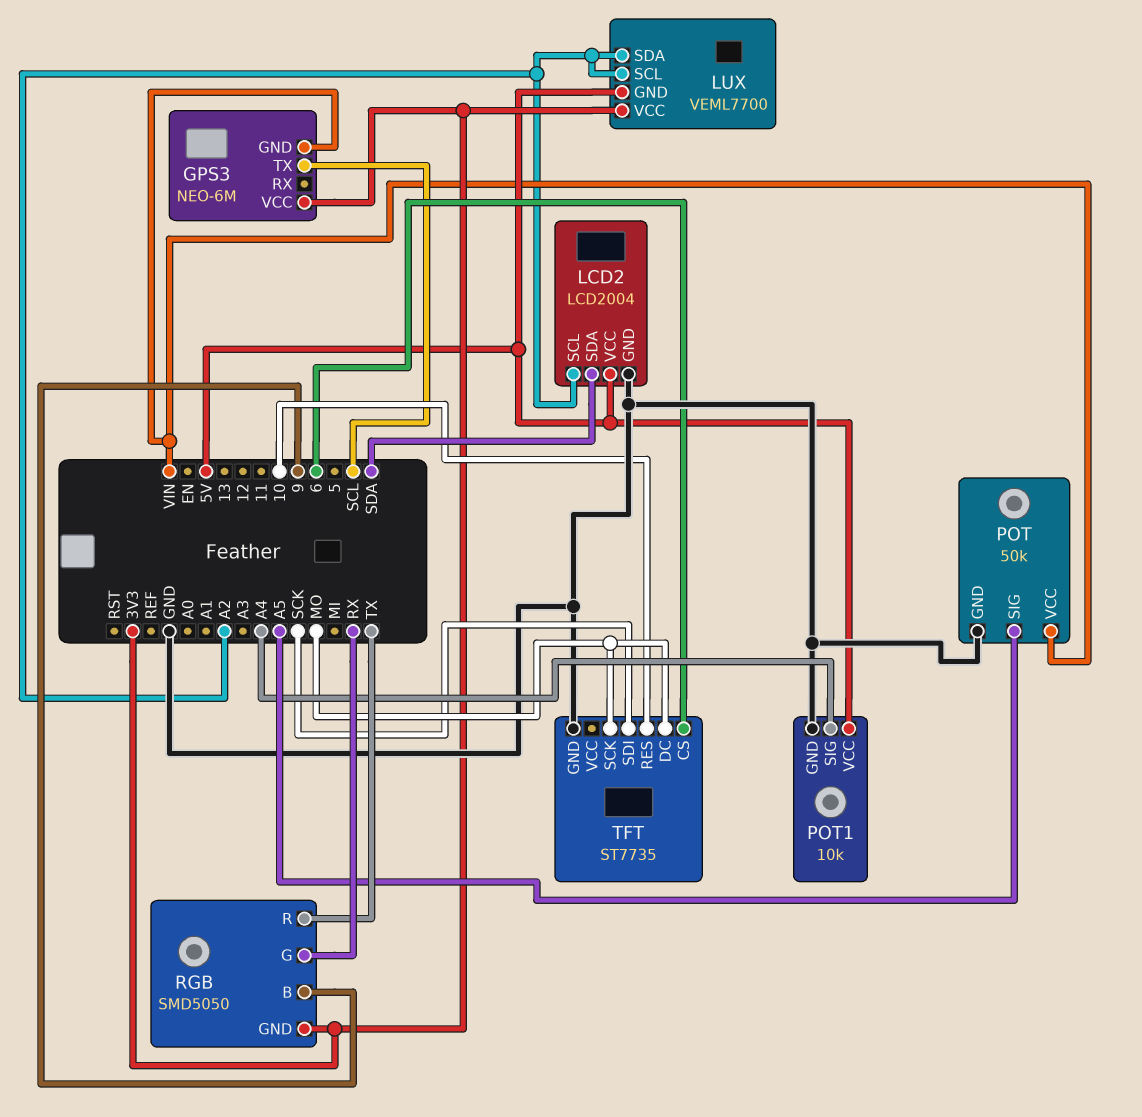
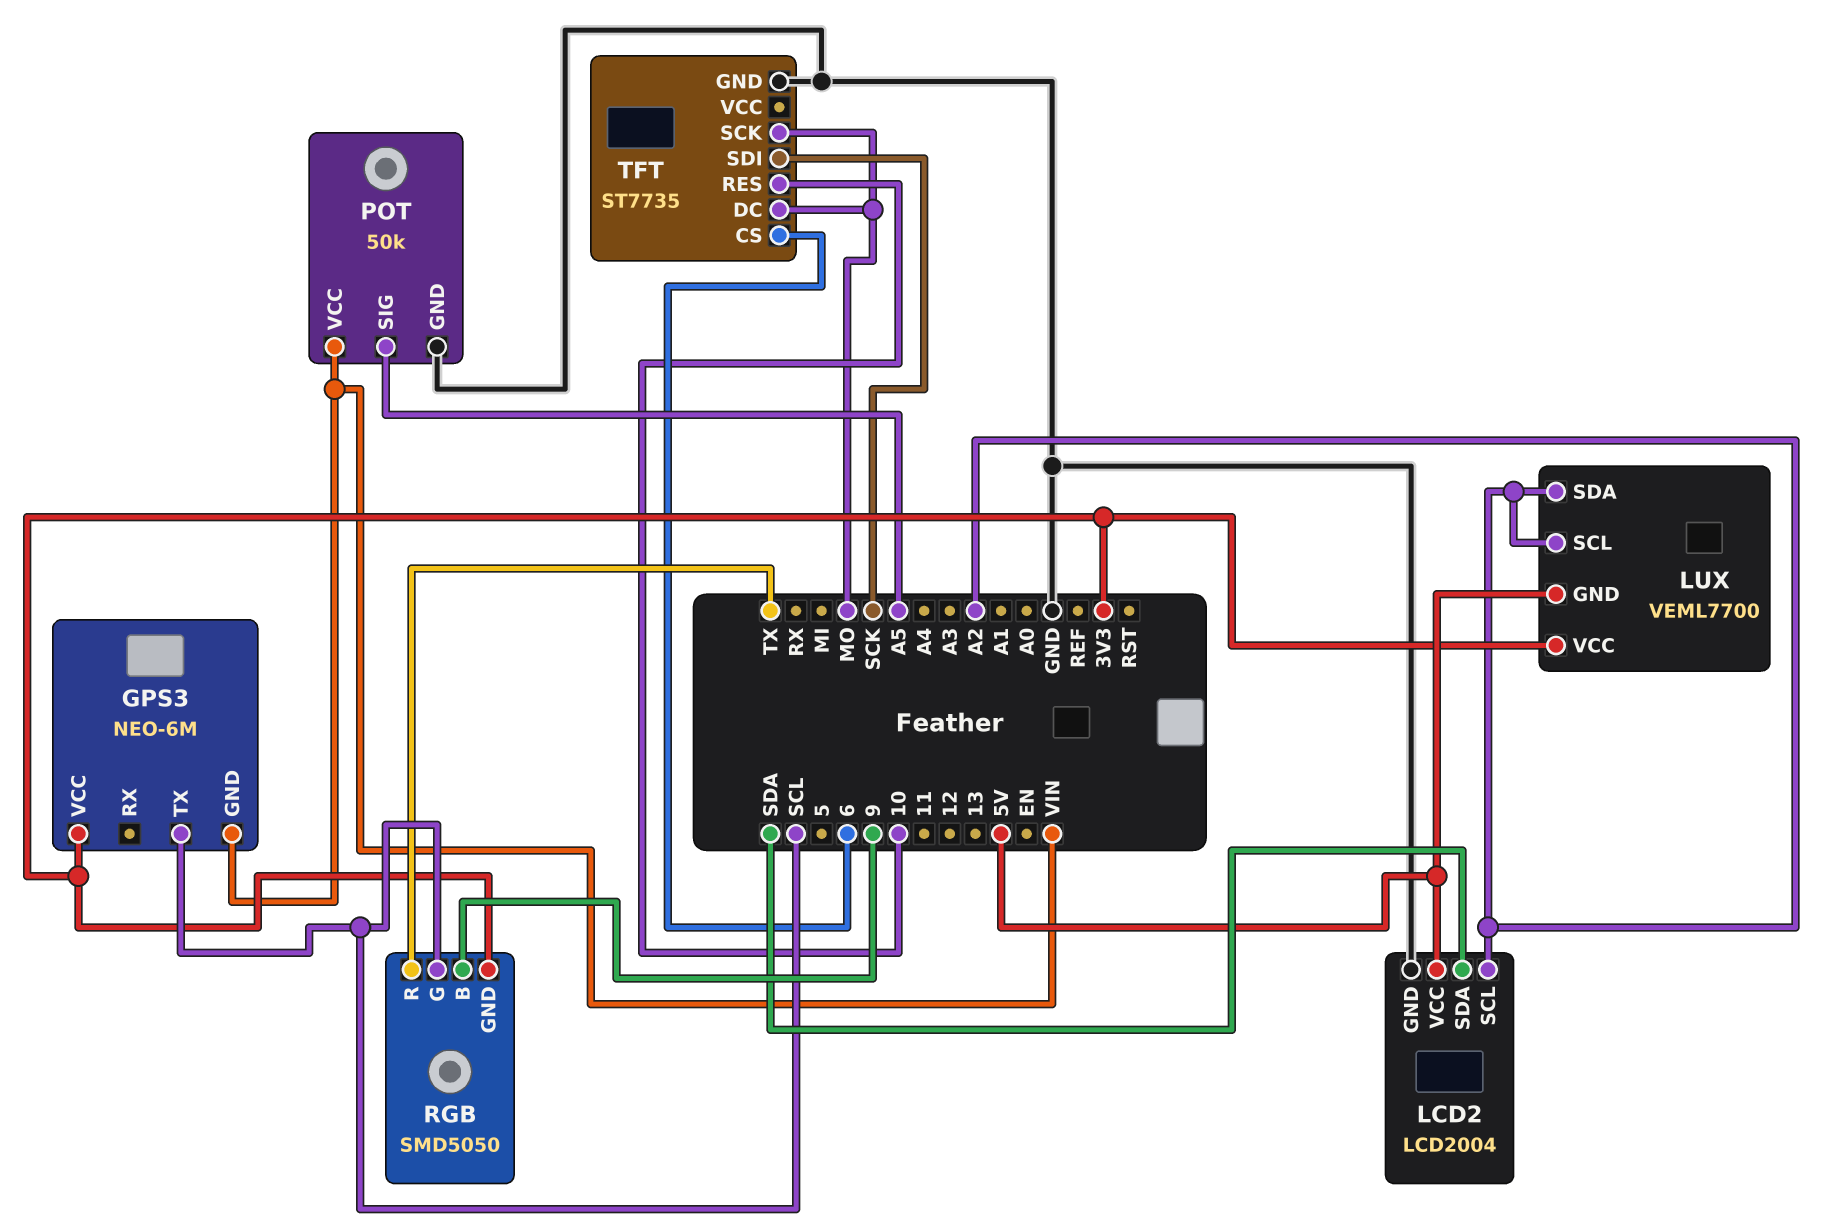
POT1: 10k -> none
POT1 pin GND: GND -> none
POT1 pin SIG: A4 -> none
POT1 pin VCC: 5V -> none
RGB pin G: RX -> SCL

